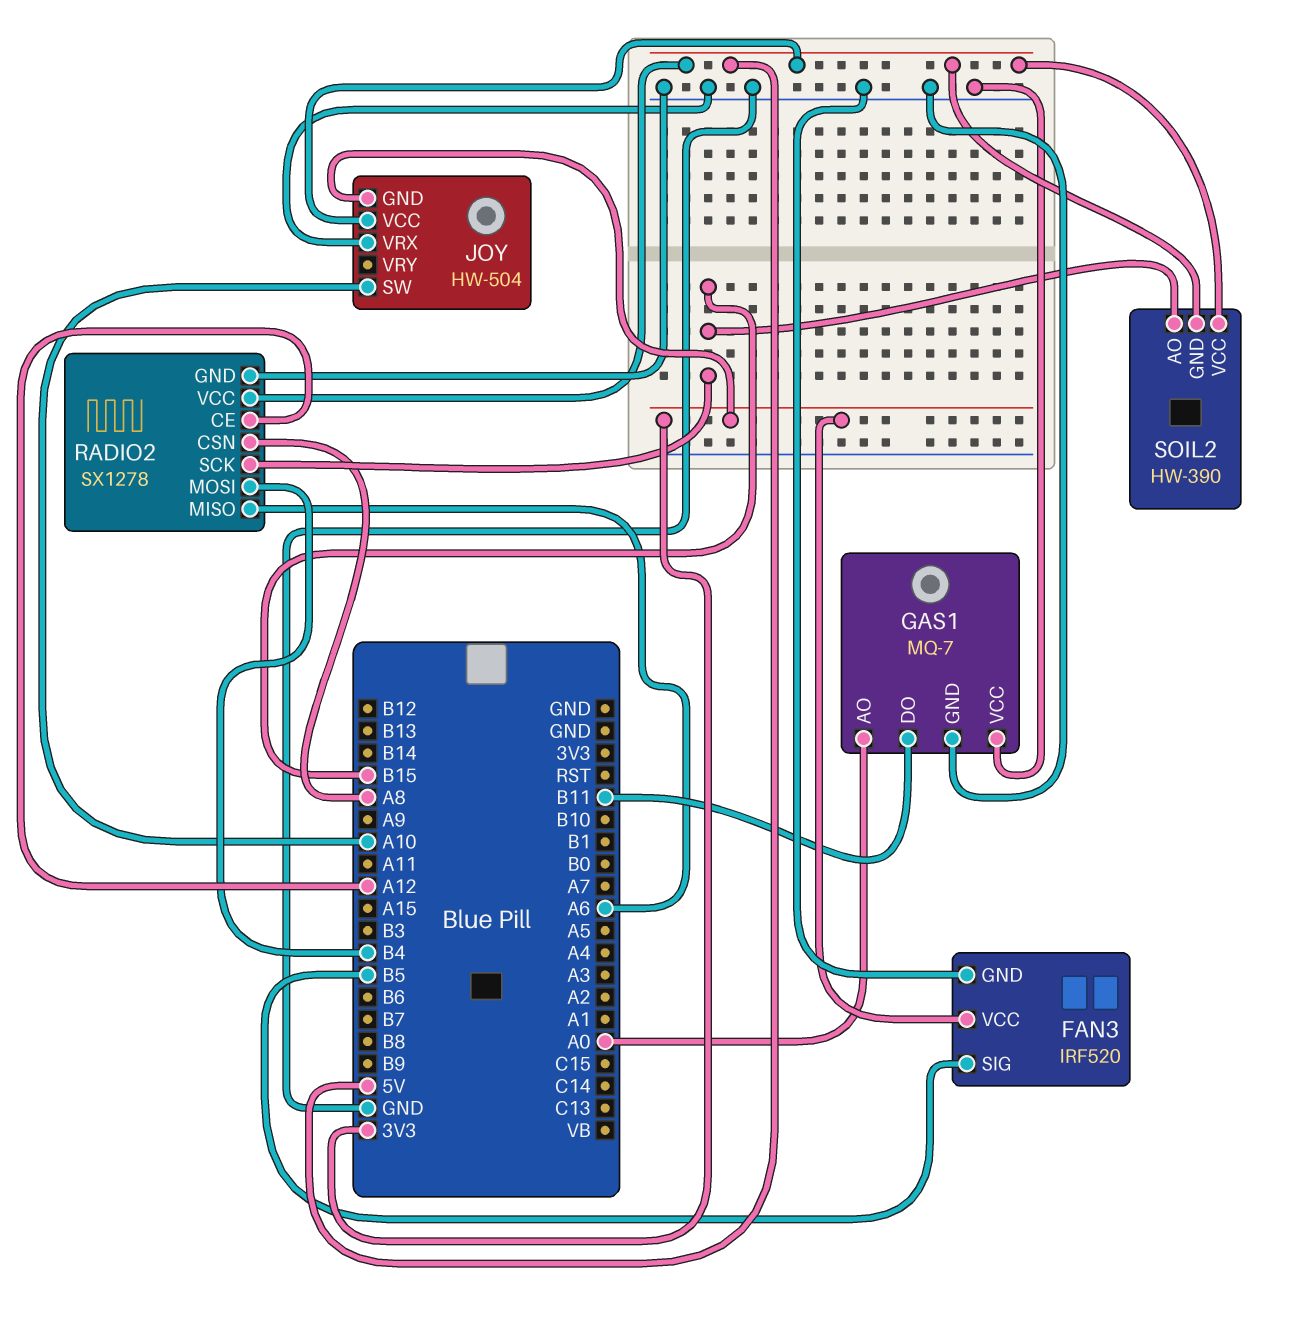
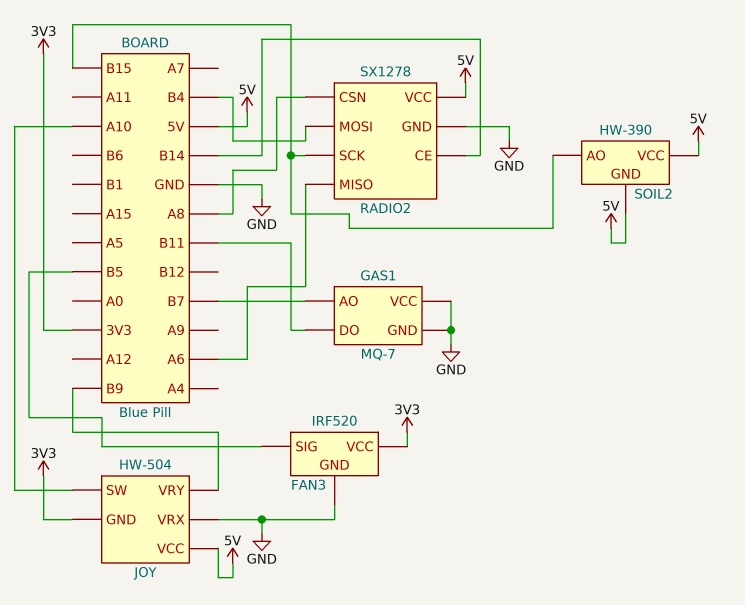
GAS1 pin AO: A0 -> B7
JOY pin VRY: none -> B9
RADIO2 pin CE: A12 -> B14

